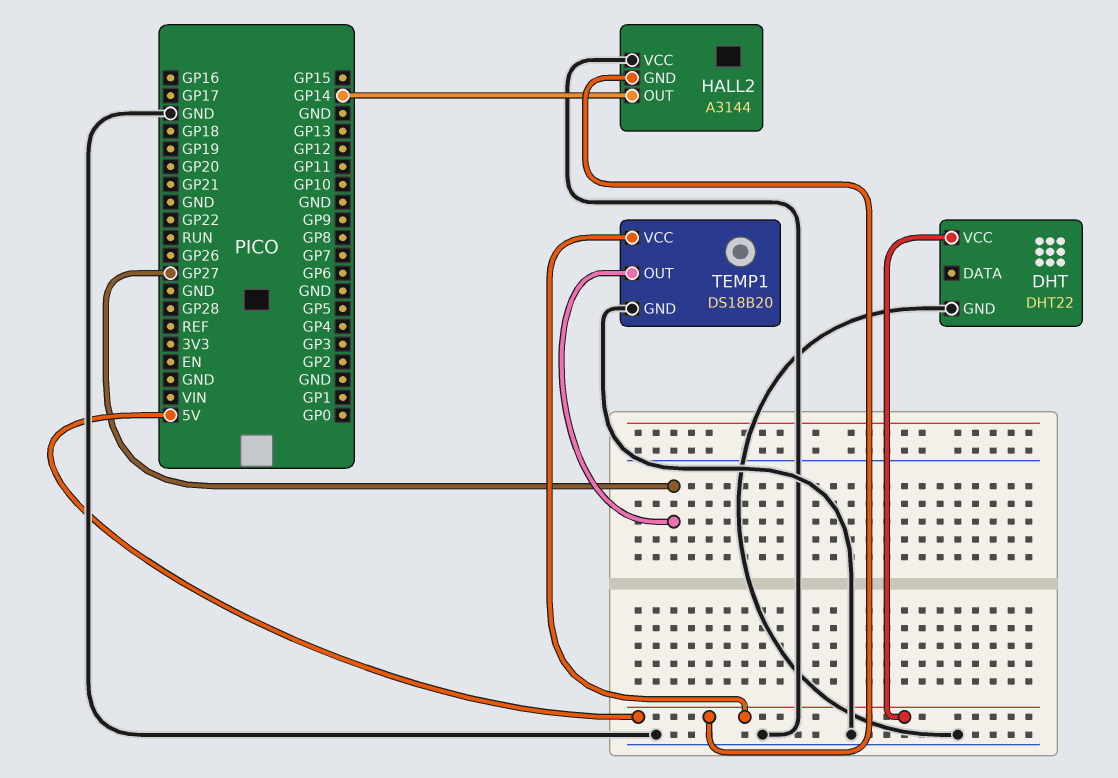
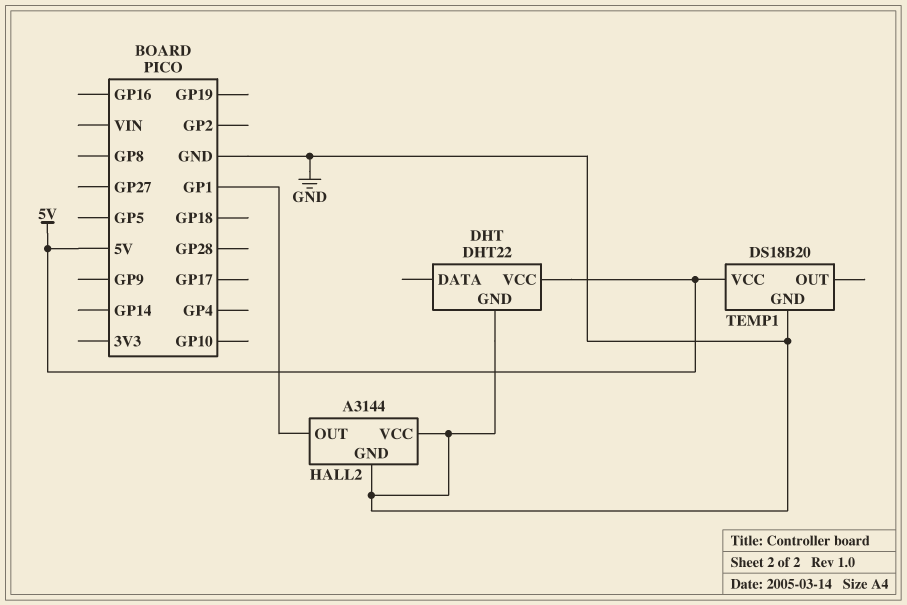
HALL2 pin GND: 5V -> GND
HALL2 pin OUT: GP14 -> GP1
TEMP1 pin OUT: GP27 -> none

